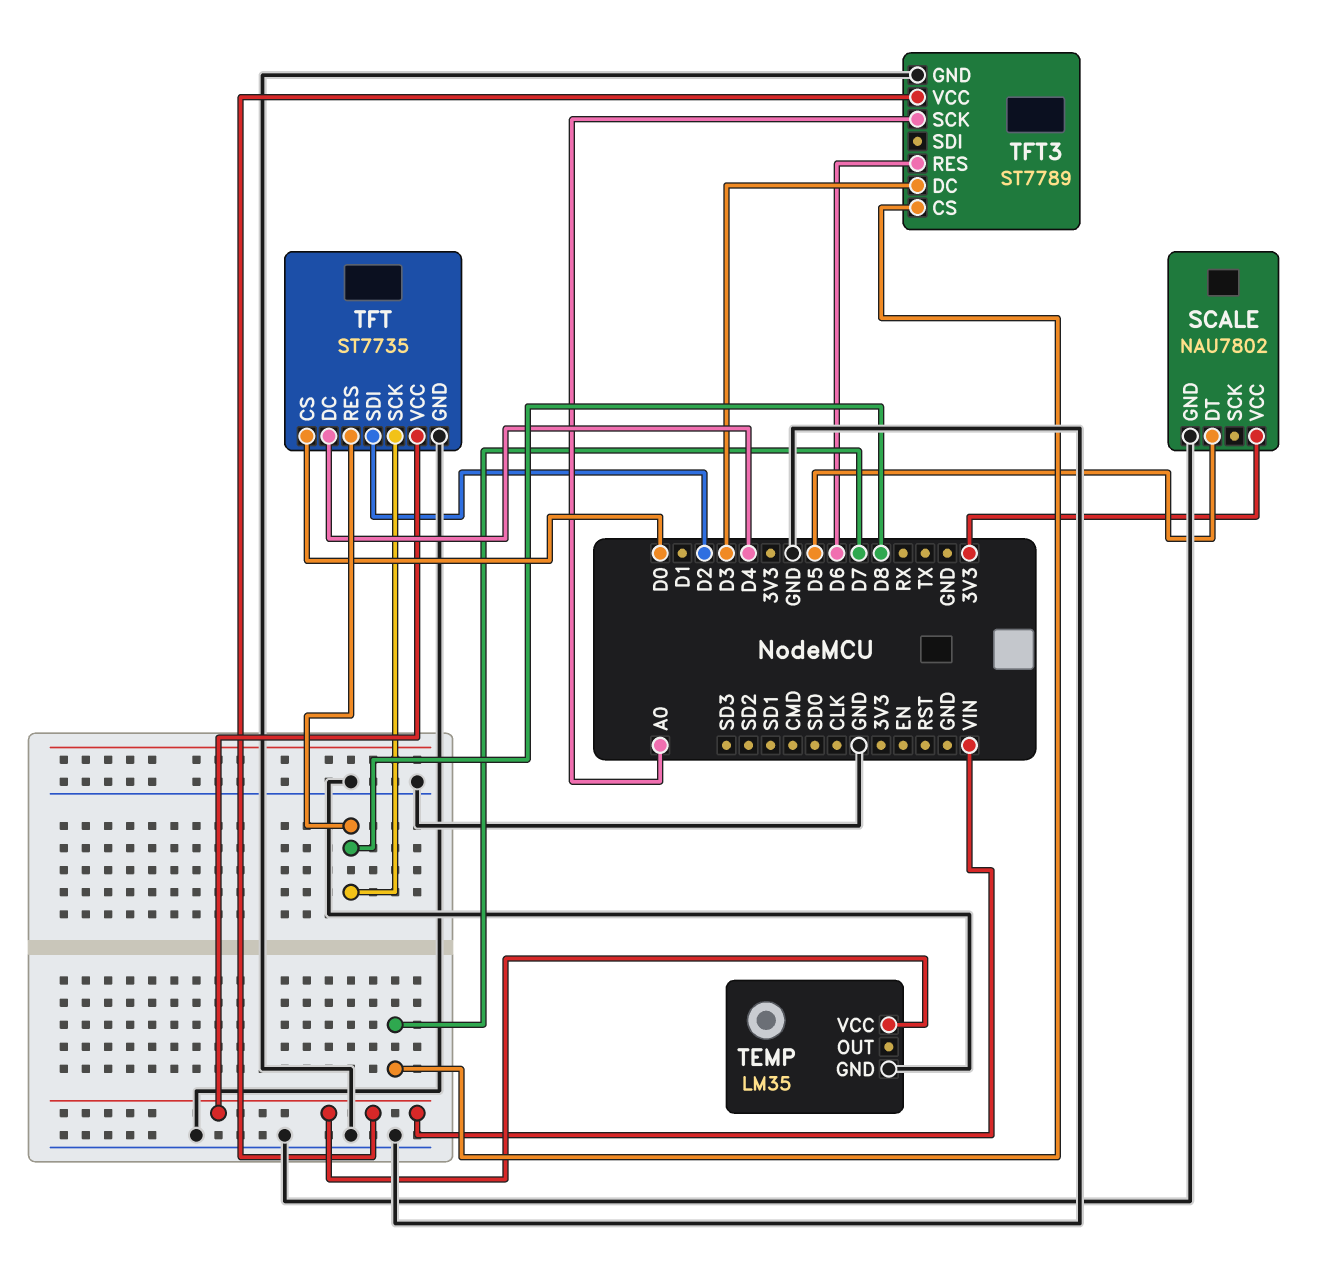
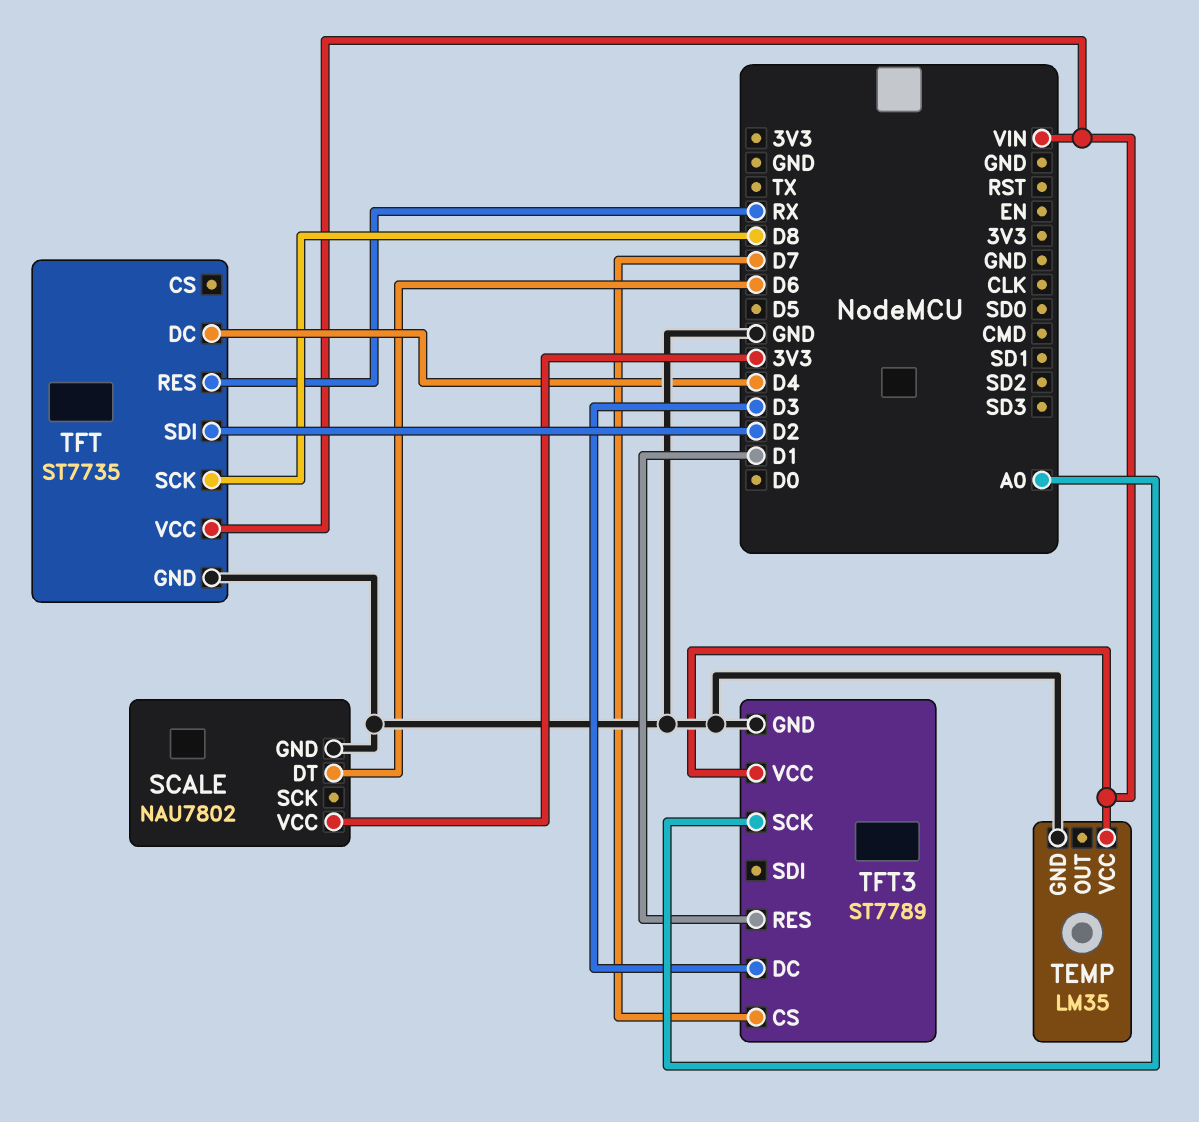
SCALE pin DT: D5 -> D6
TFT pin CS: D0 -> none
TFT pin RES: D8 -> RX
TFT3 pin RES: D6 -> D1

